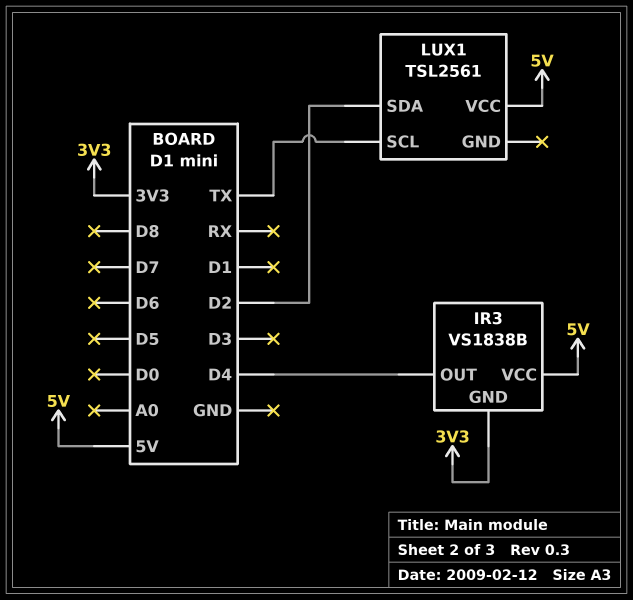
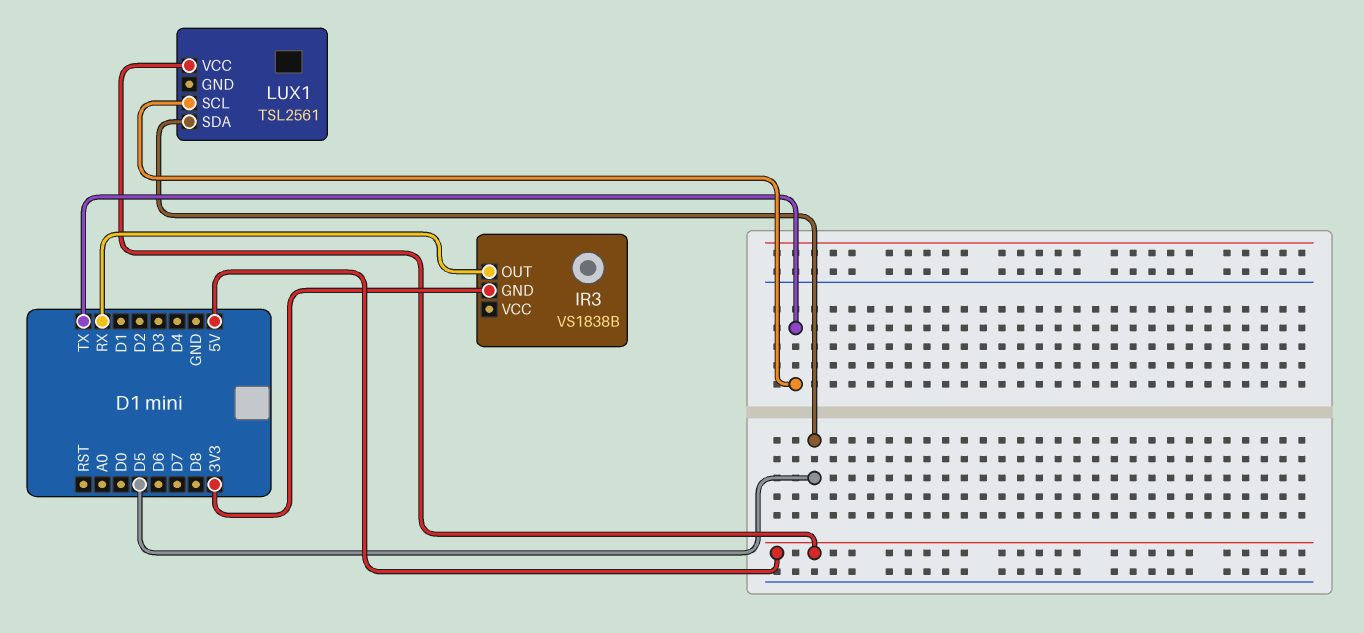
IR3 pin OUT: D4 -> RX
IR3 pin VCC: 5V -> none
LUX1 pin SDA: D2 -> D5

